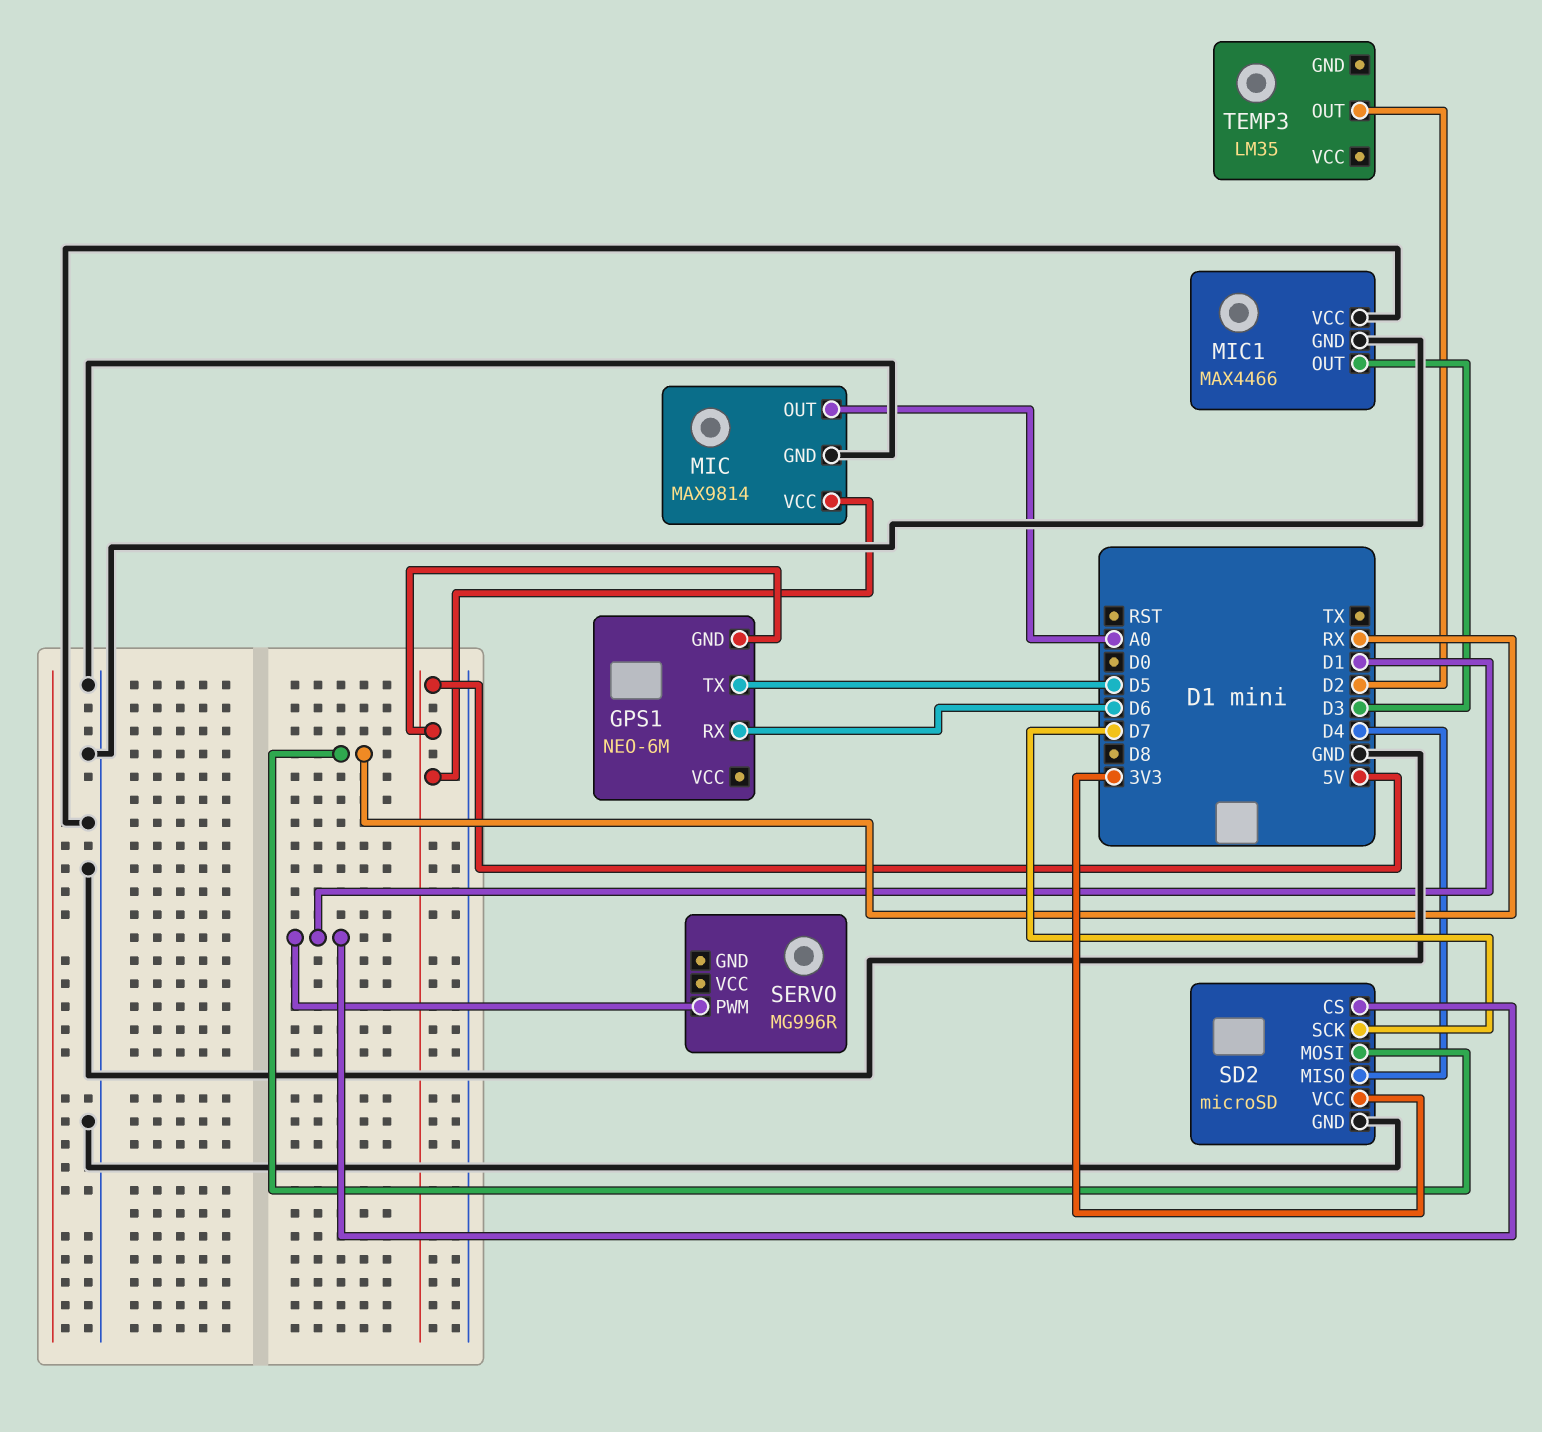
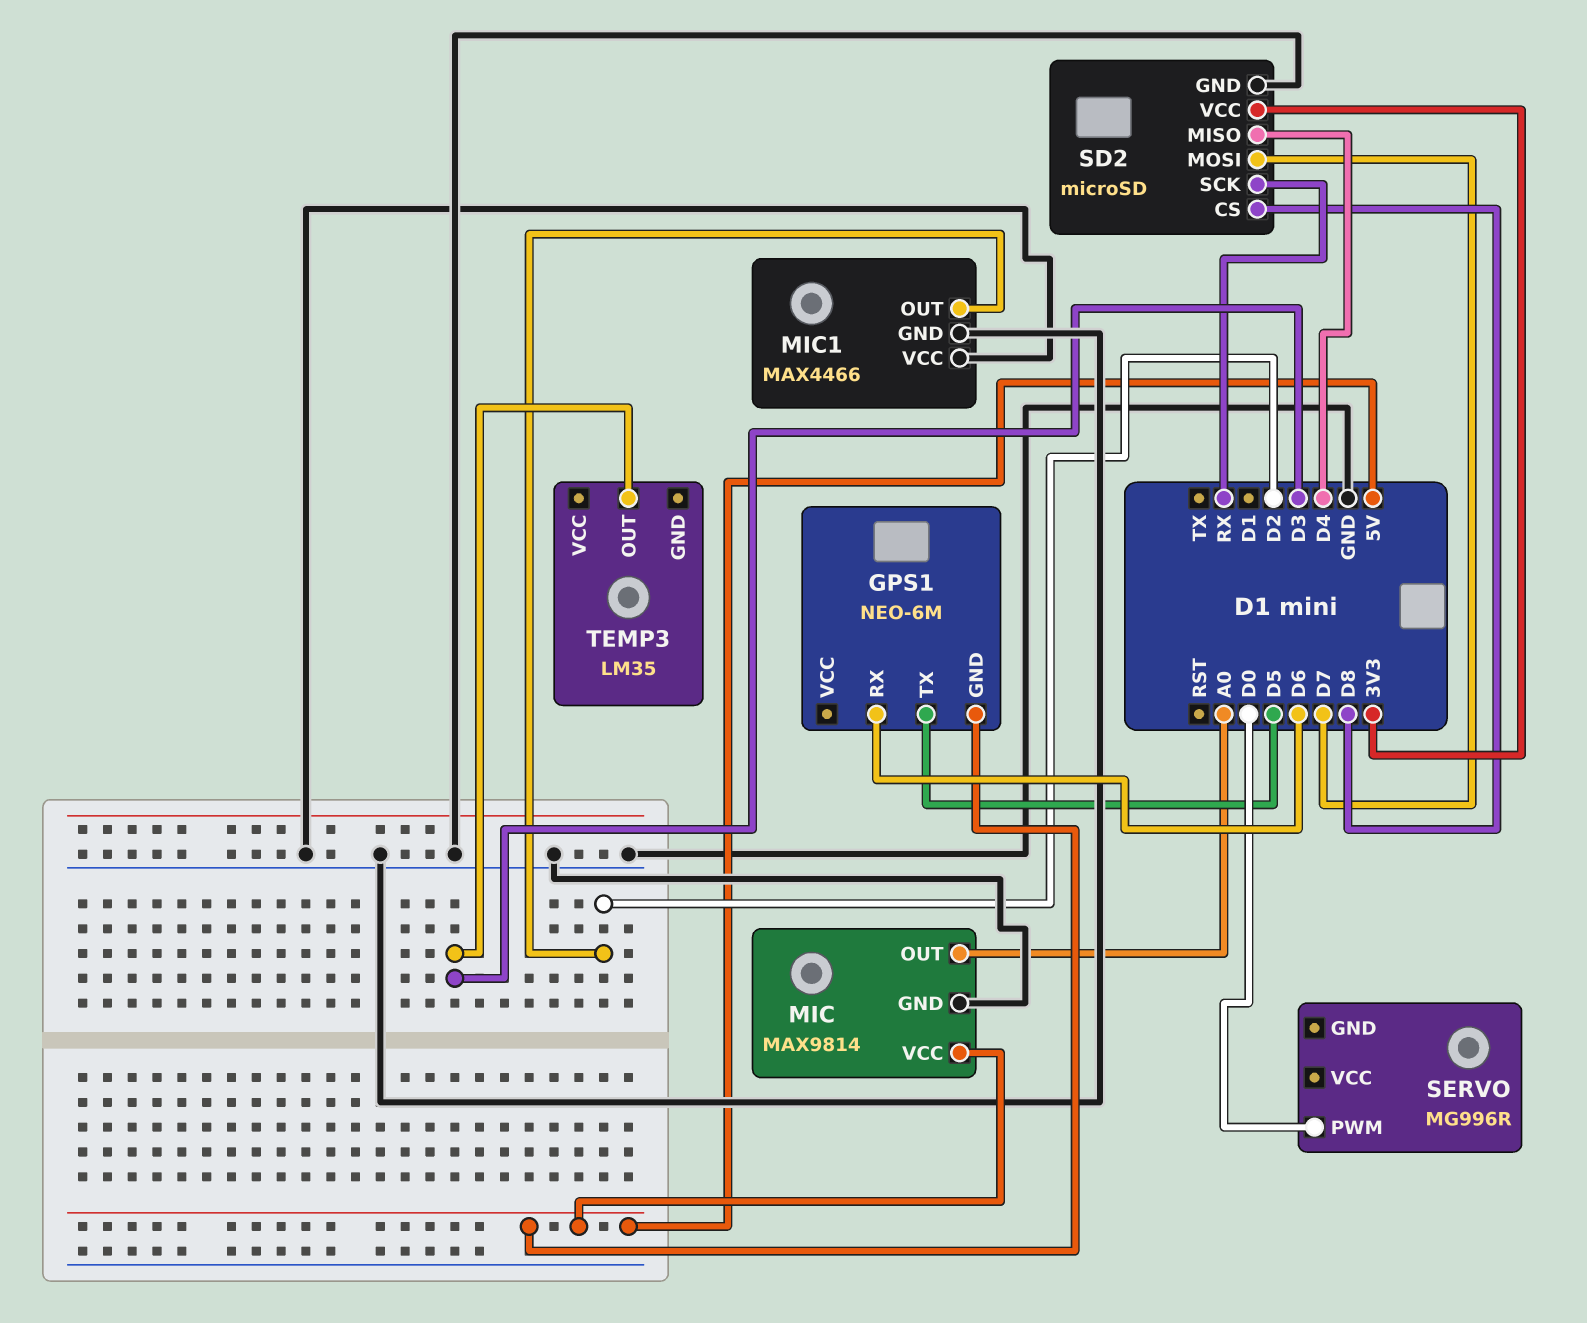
MIC1 pin OUT: D3 -> D2
SD2 pin CS: D1 -> D8
SD2 pin MOSI: RX -> D7
SD2 pin SCK: D7 -> RX
SERVO pin PWM: D1 -> D0
TEMP3 pin OUT: D2 -> D3

